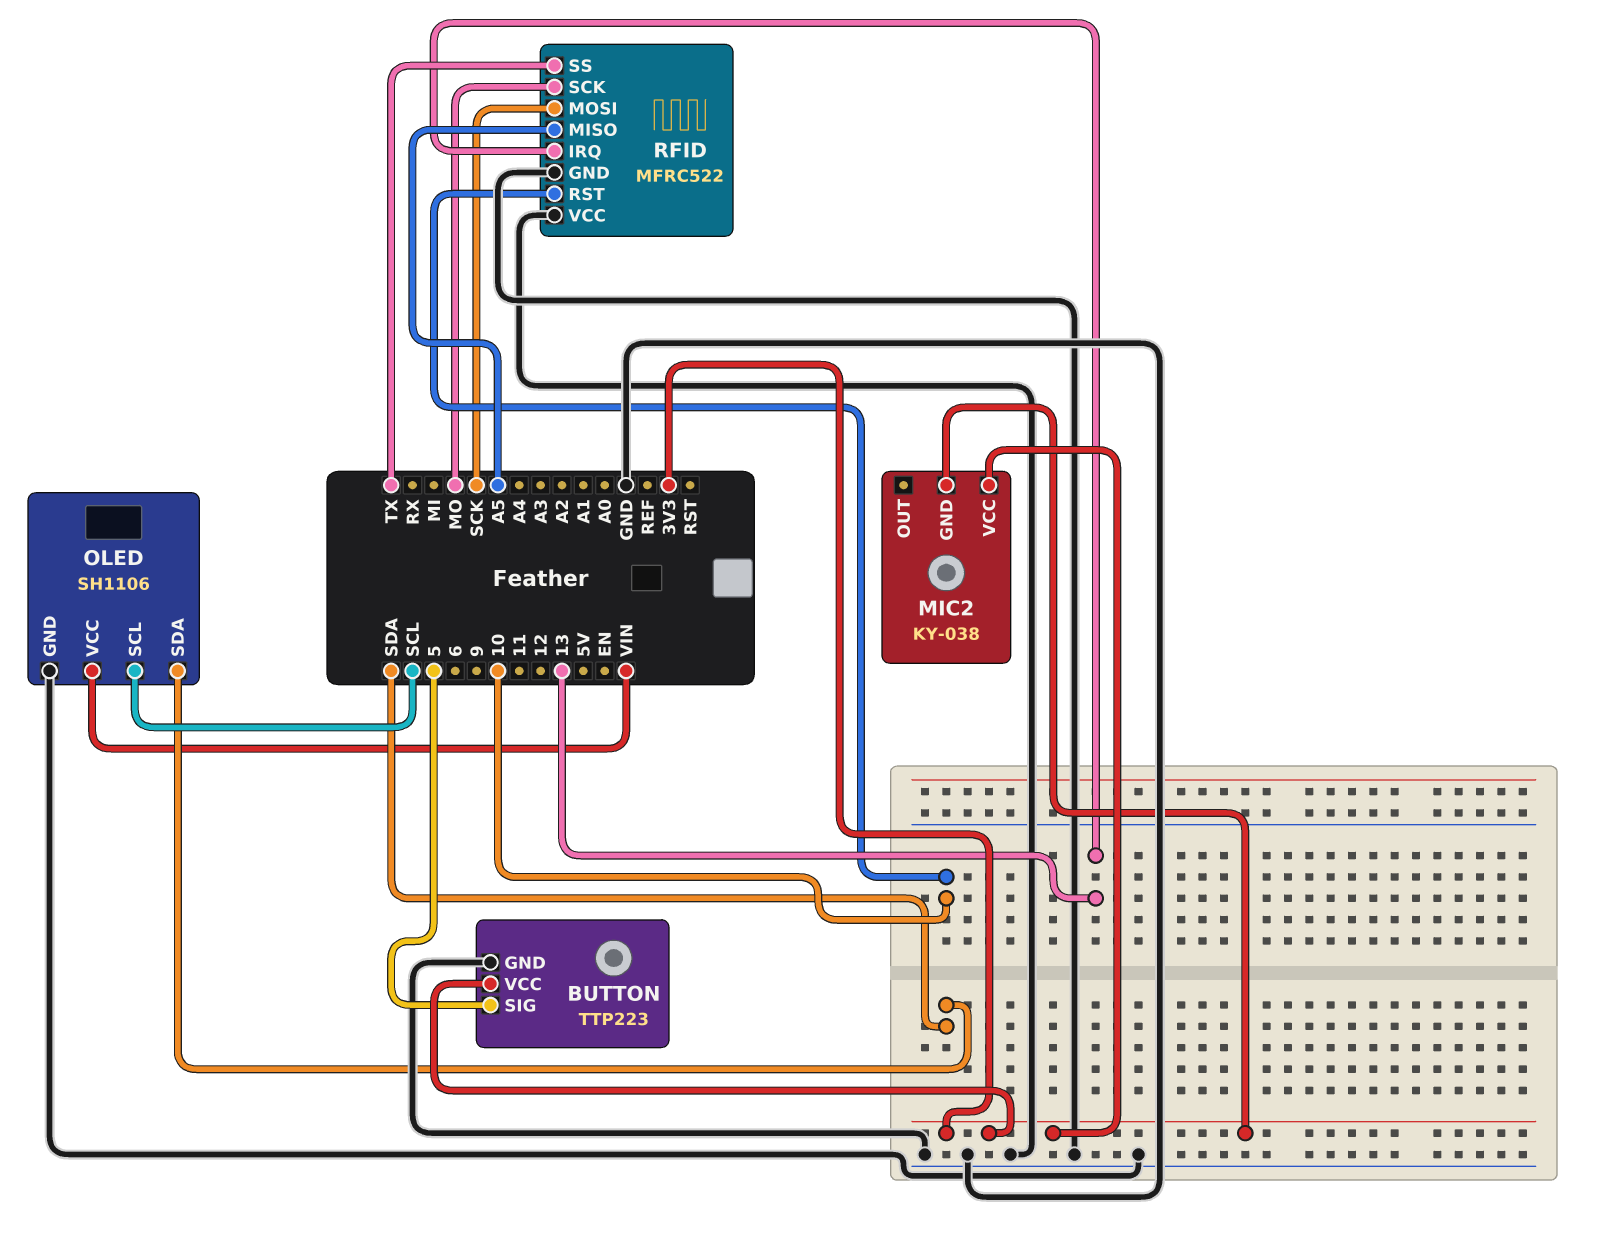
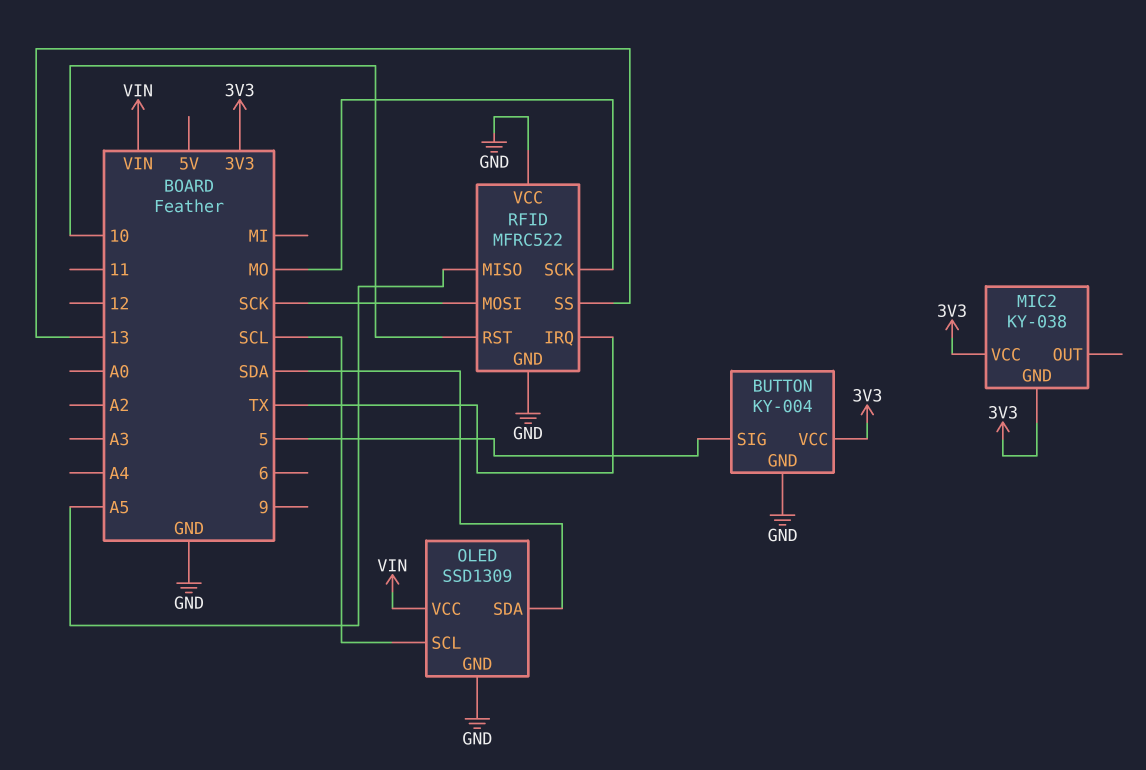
BUTTON: TTP223 -> KY-004
OLED: SH1106 -> SSD1309
RFID pin IRQ: 13 -> TX
RFID pin SS: TX -> 13

